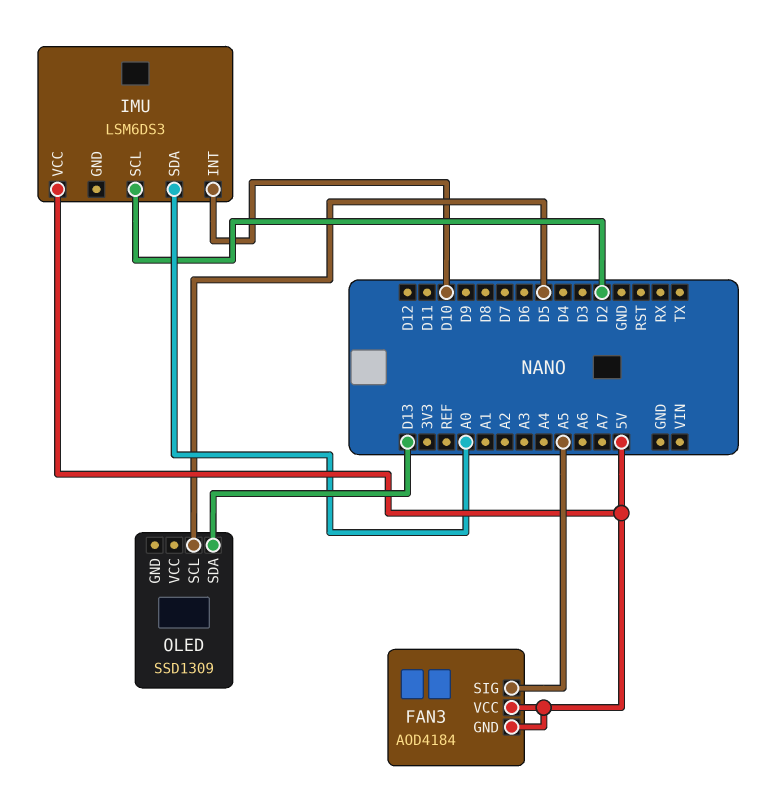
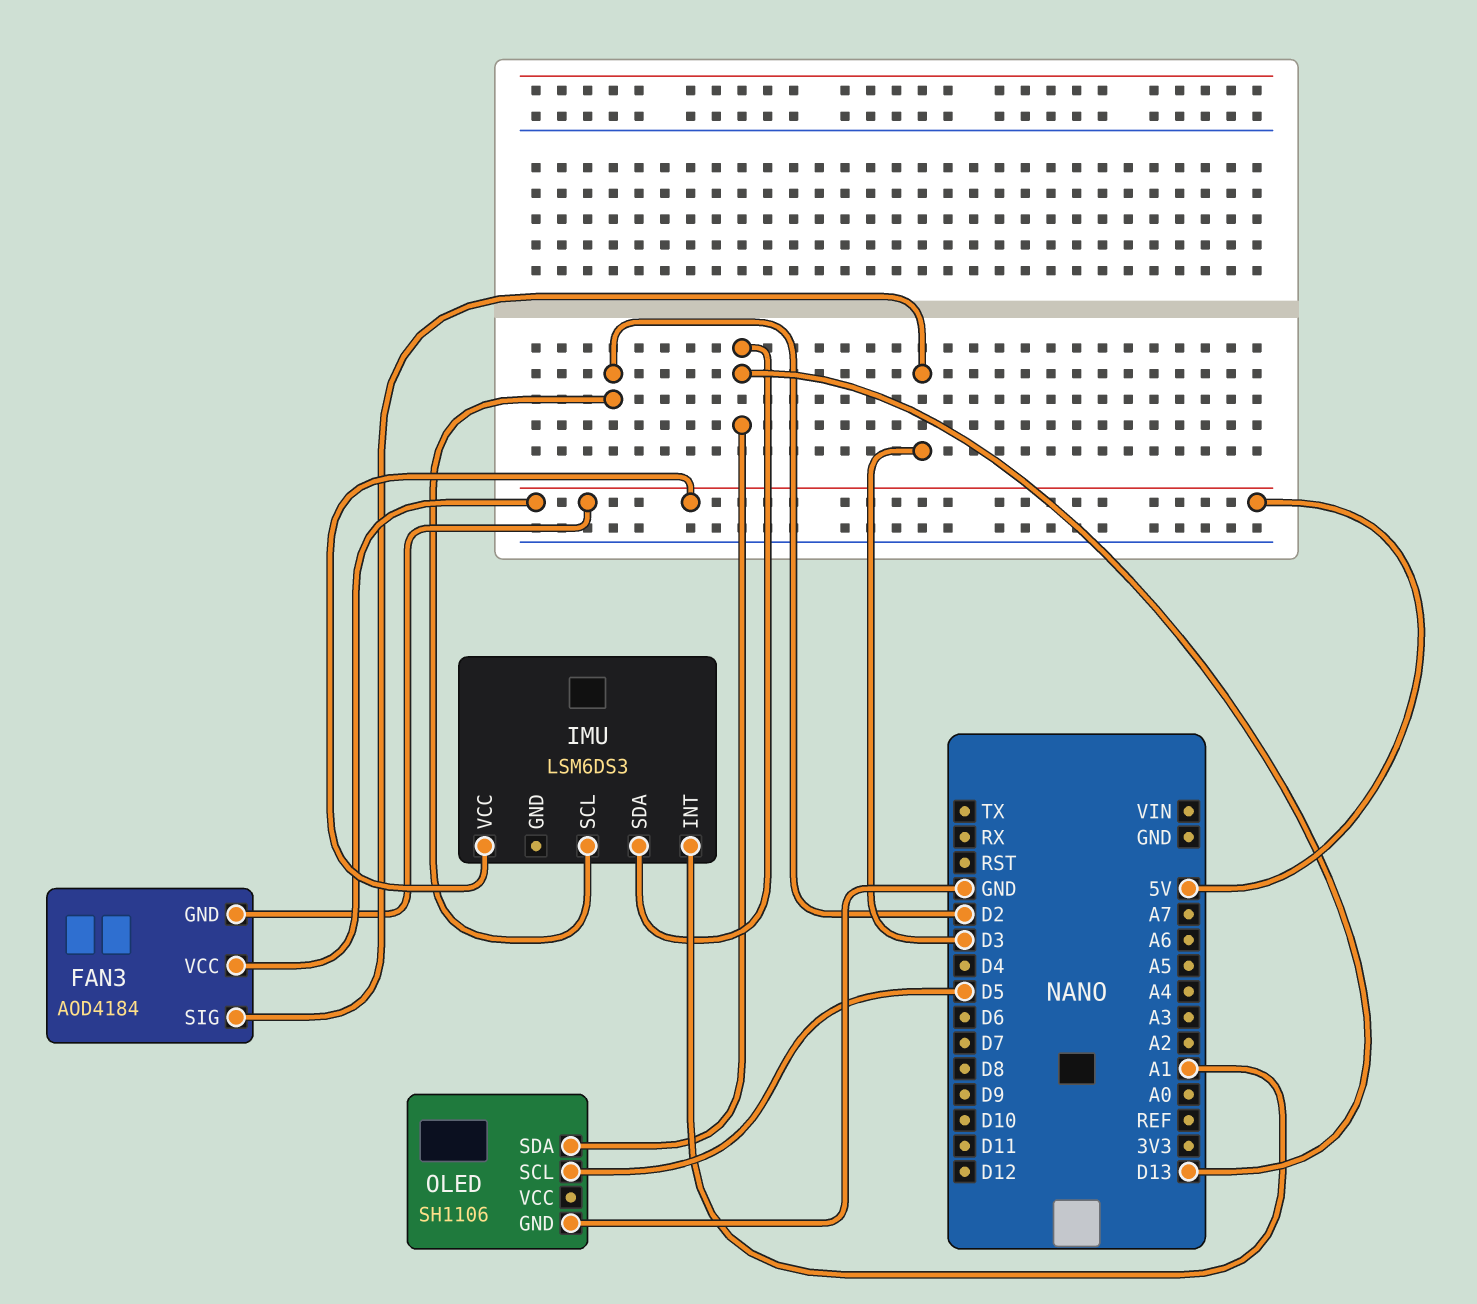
FAN3 pin SIG: A5 -> D3
IMU pin INT: D10 -> A1
IMU pin SDA: A0 -> D13
OLED: SSD1309 -> SH1106
OLED pin GND: none -> GND

